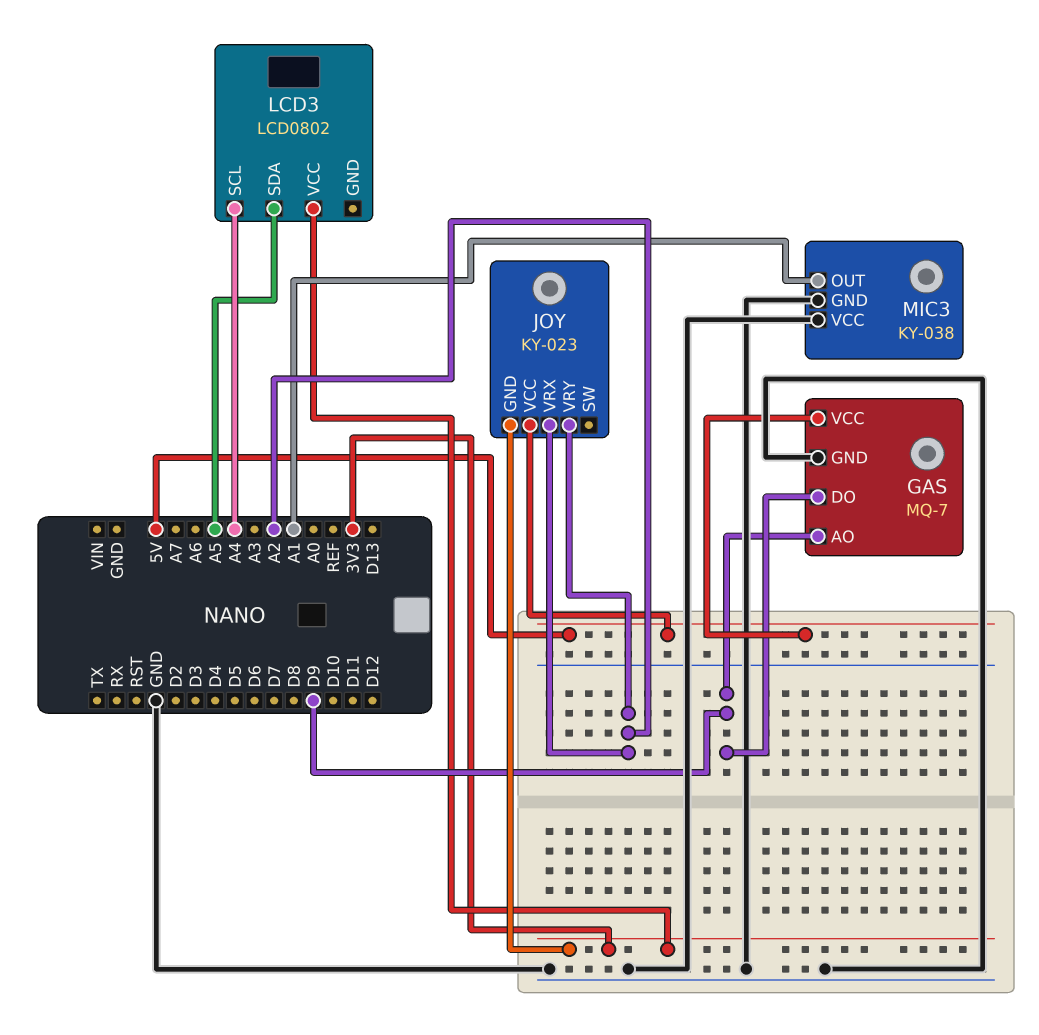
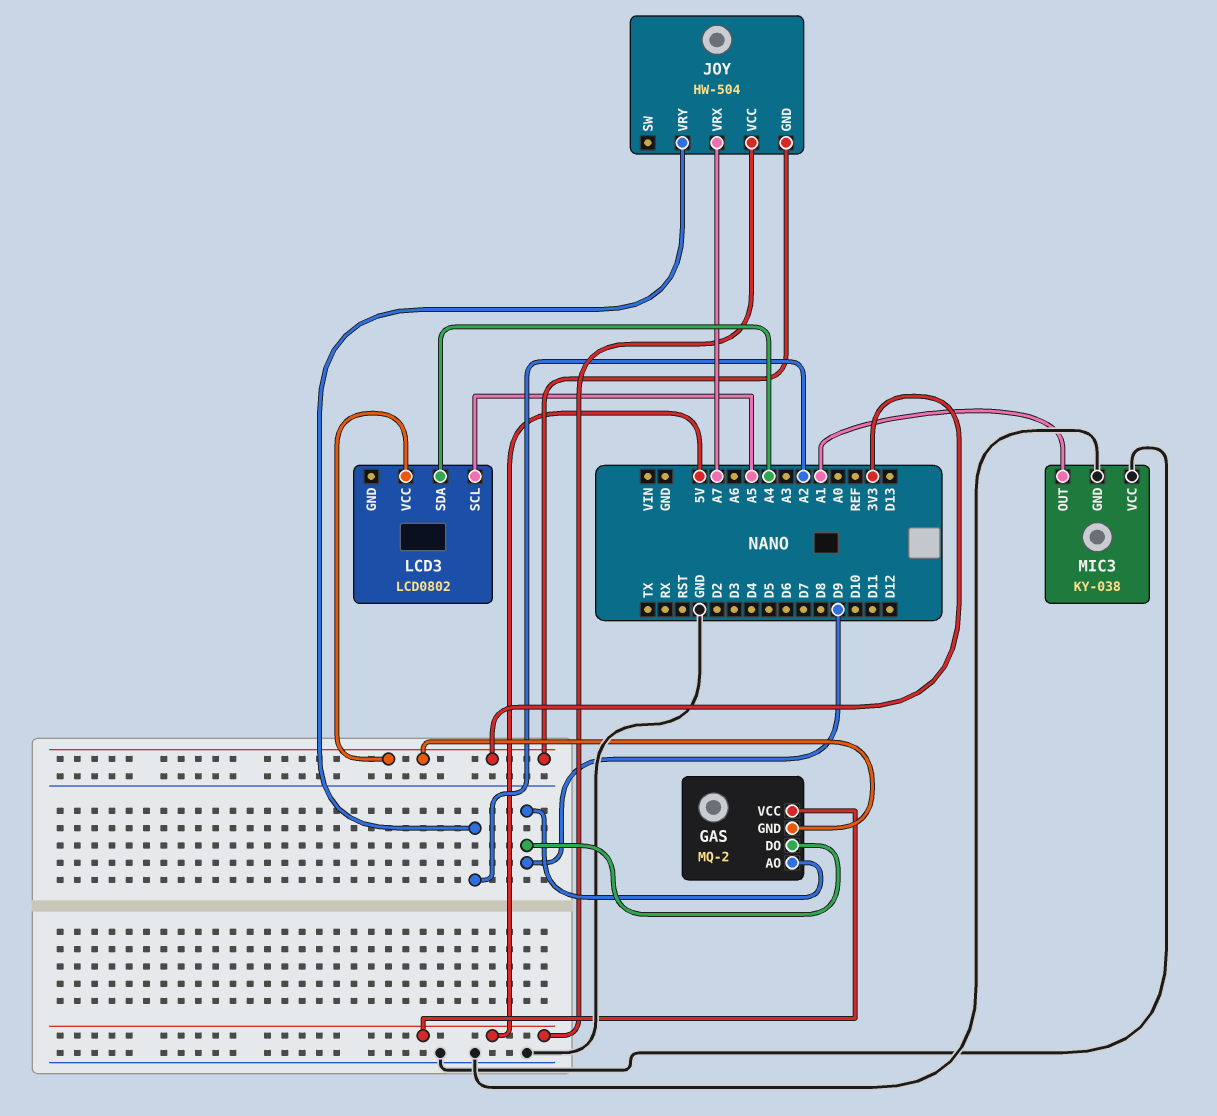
GAS: MQ-7 -> MQ-2
GAS pin GND: GND -> 3V3
JOY: KY-023 -> HW-504
JOY pin VRX: A2 -> A7
LCD3 pin SCL: A4 -> A5
LCD3 pin SDA: A5 -> A4

